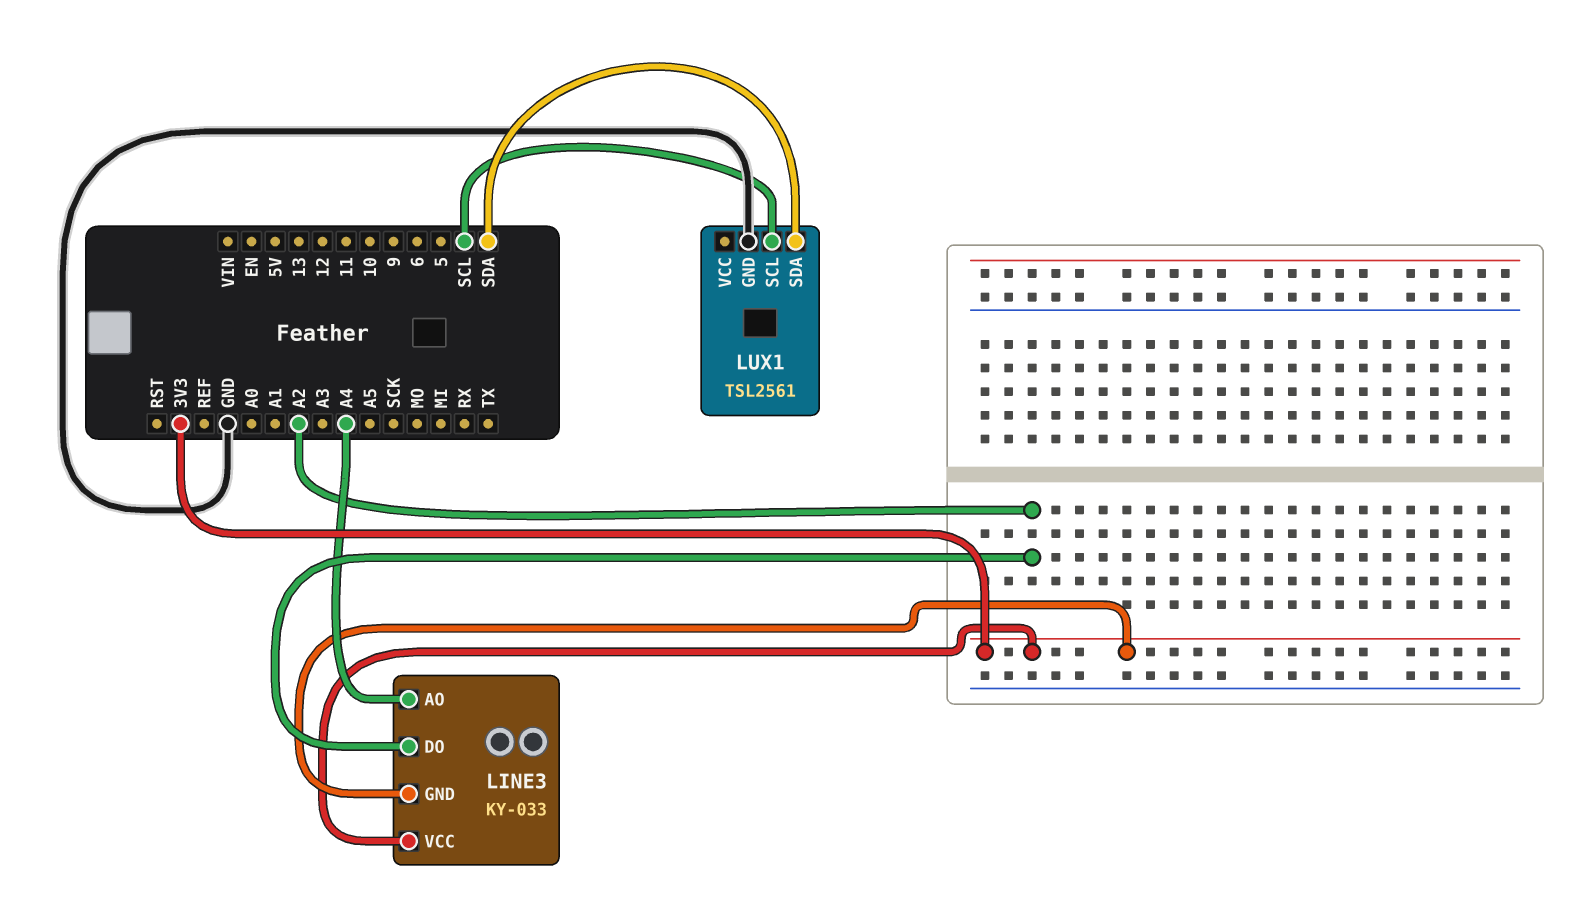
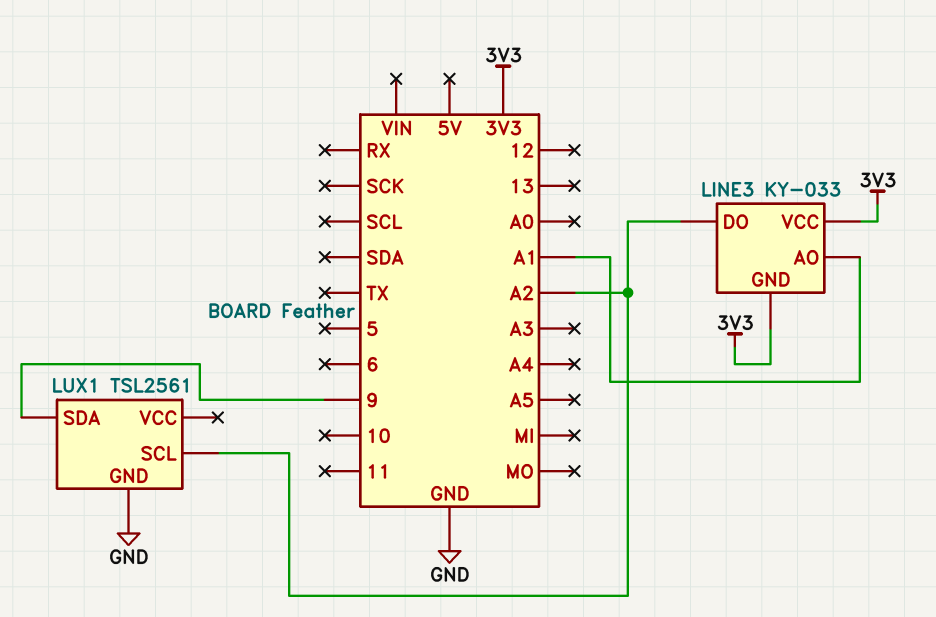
LINE3 pin AO: A4 -> A1
LUX1 pin SCL: SCL -> A2
LUX1 pin SDA: SDA -> 9

